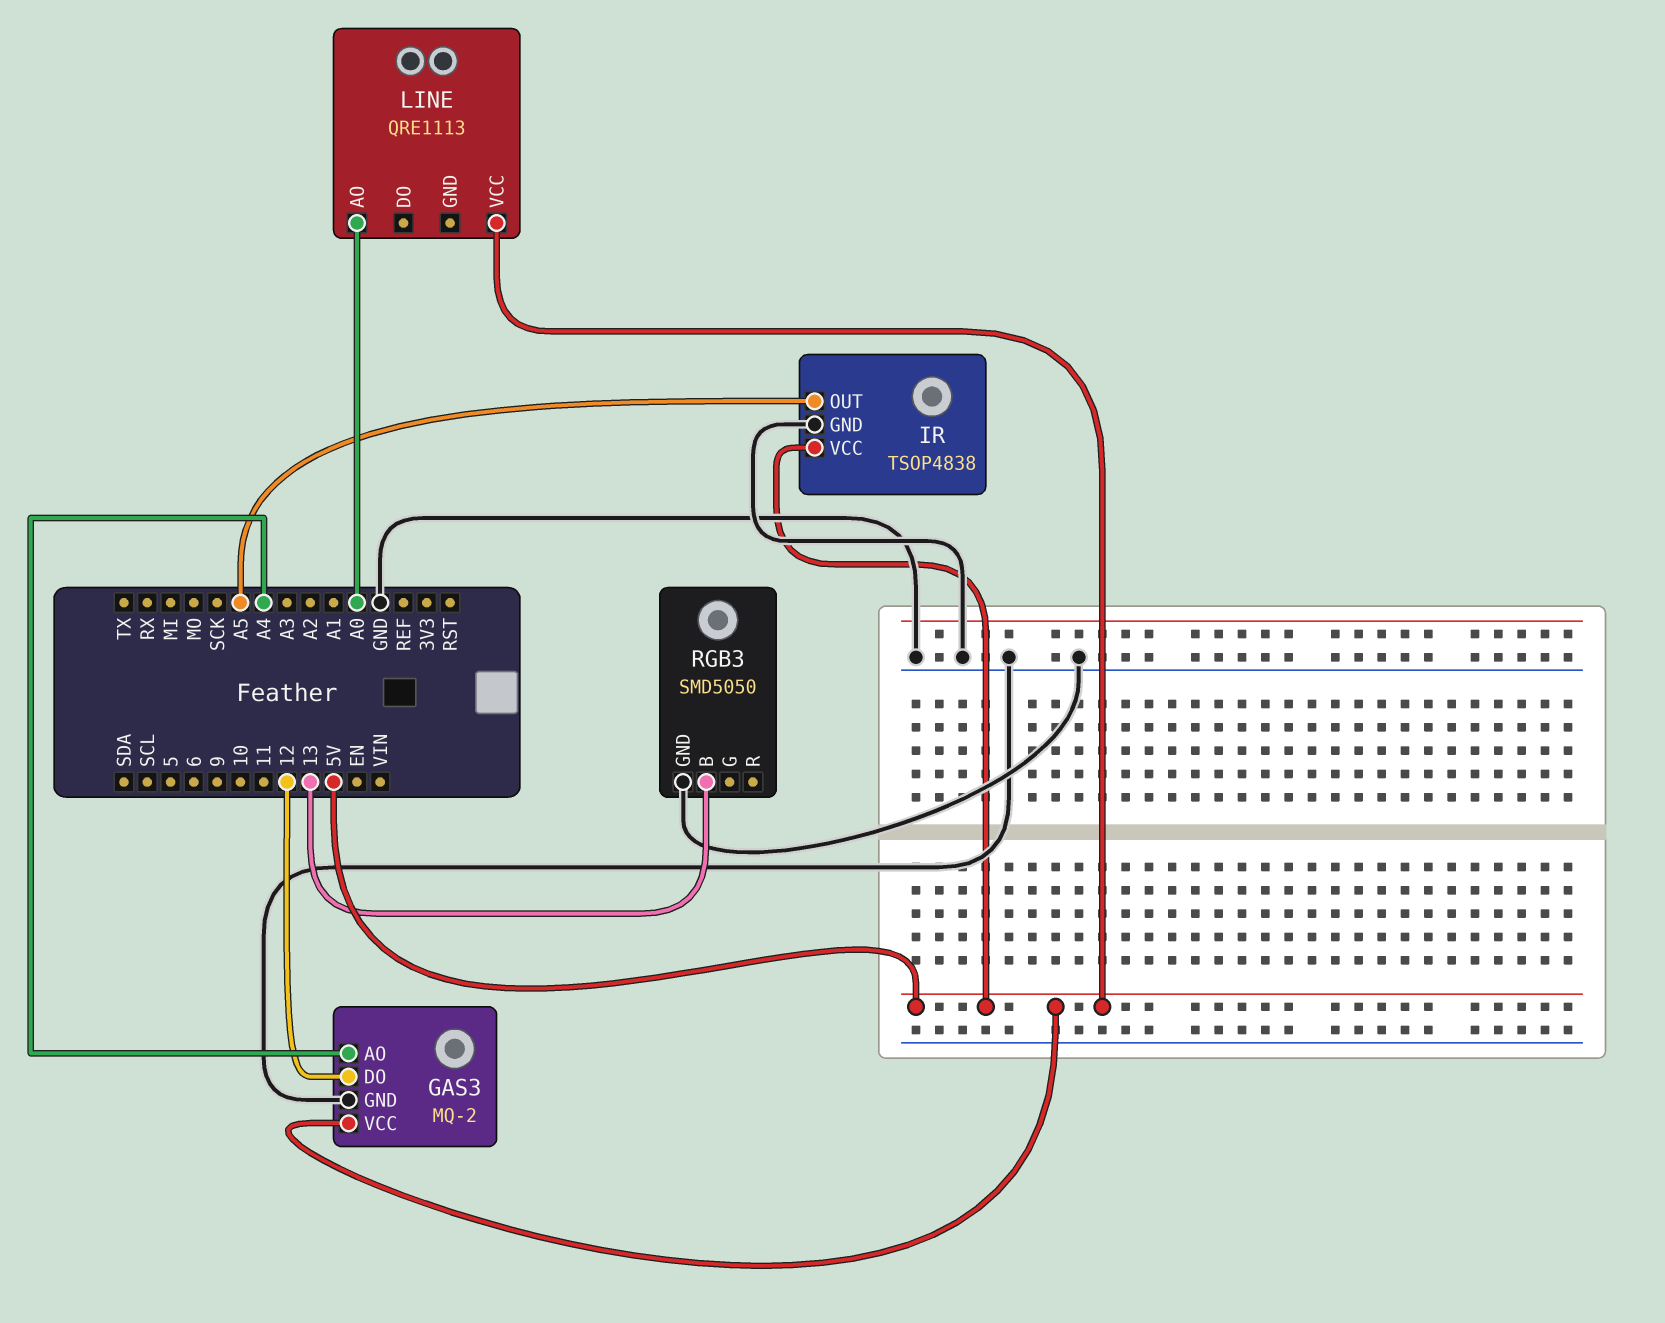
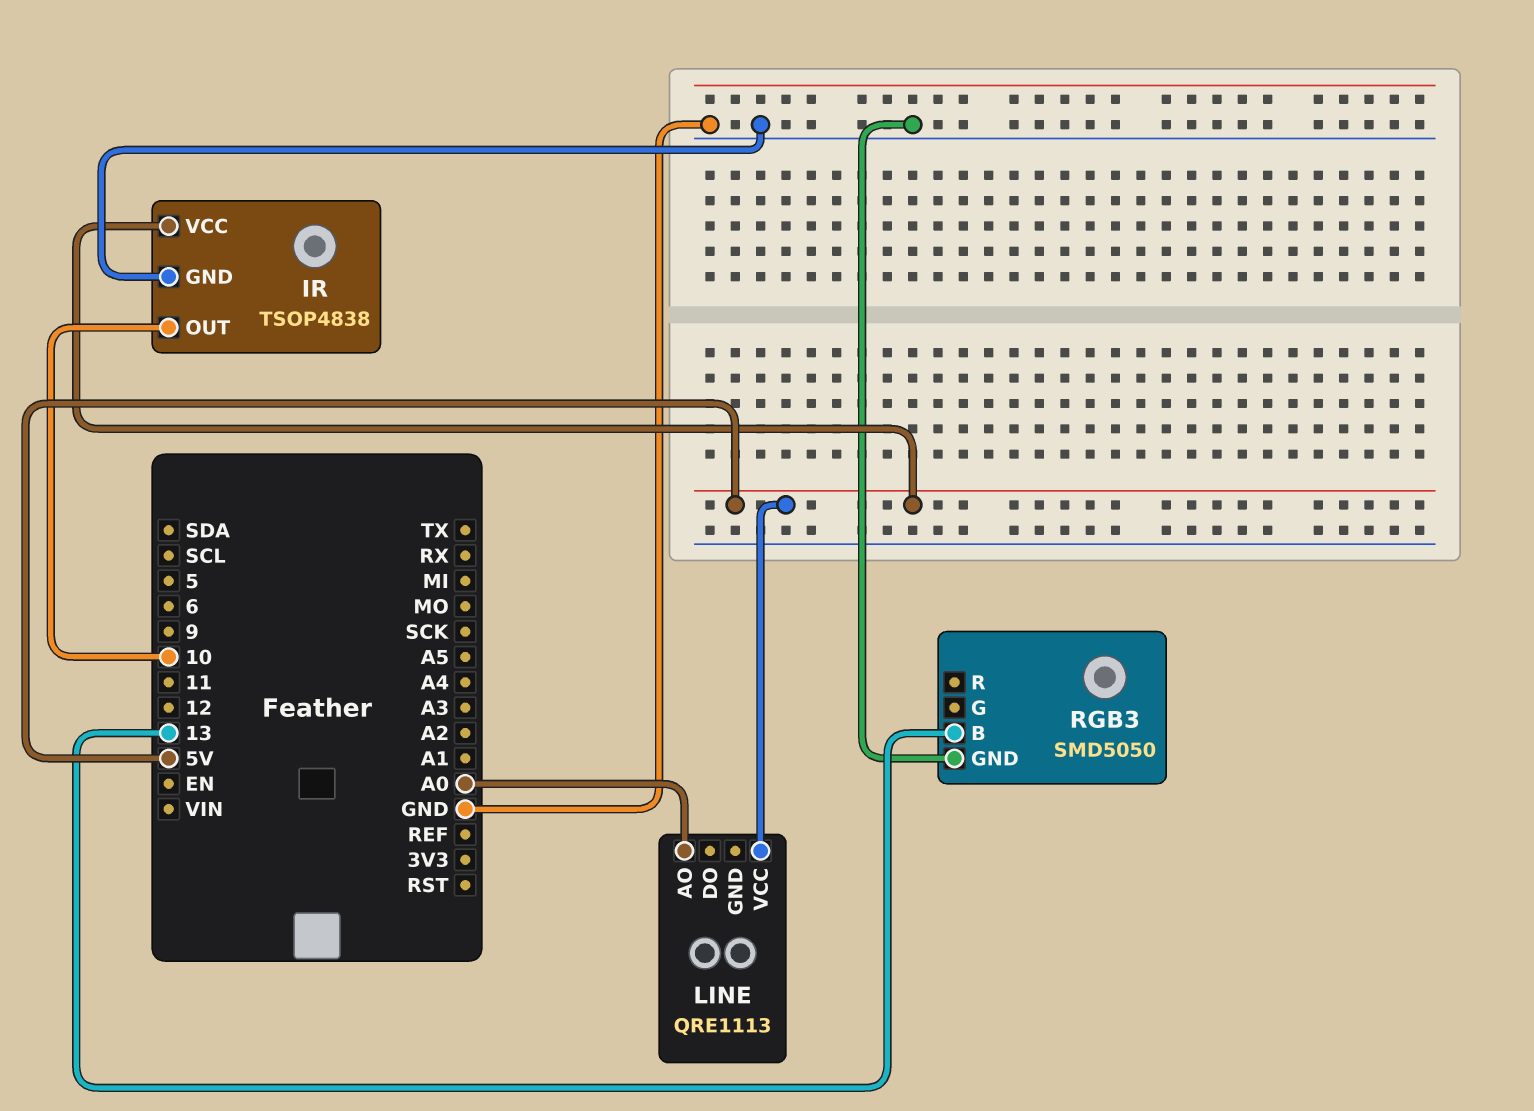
GAS3: MQ-2 -> none
GAS3 pin AO: A4 -> none
GAS3 pin DO: 12 -> none
GAS3 pin GND: GND -> none
GAS3 pin VCC: 5V -> none
IR pin OUT: A5 -> 10

